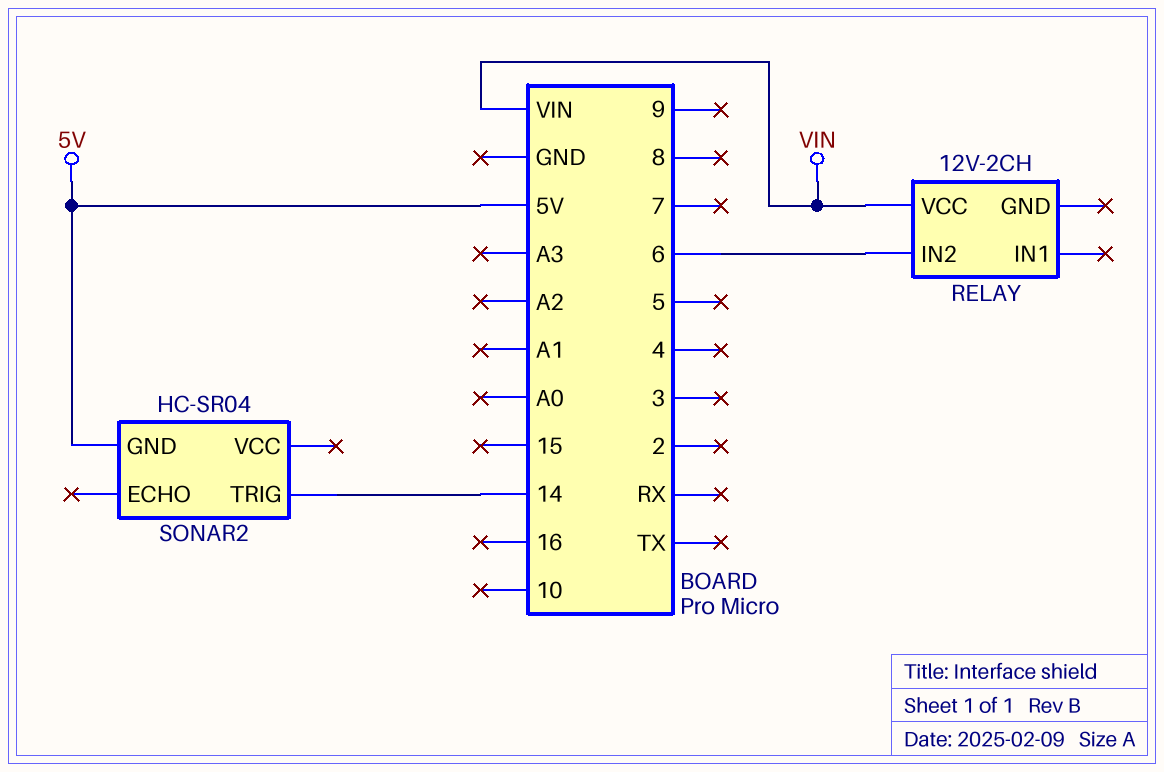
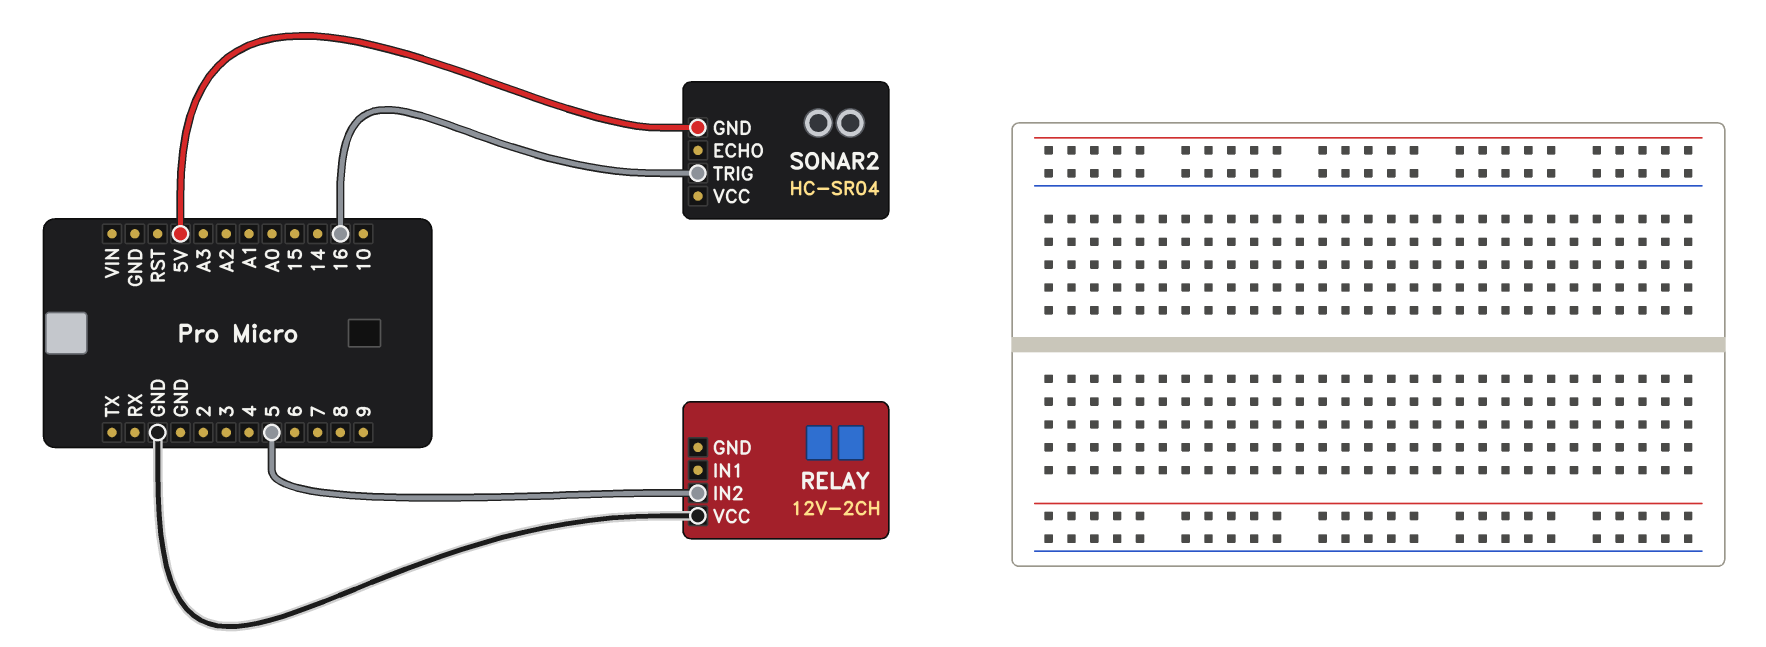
RELAY pin IN2: 6 -> 5
RELAY pin VCC: VIN -> GND
SONAR2 pin TRIG: 14 -> 16

